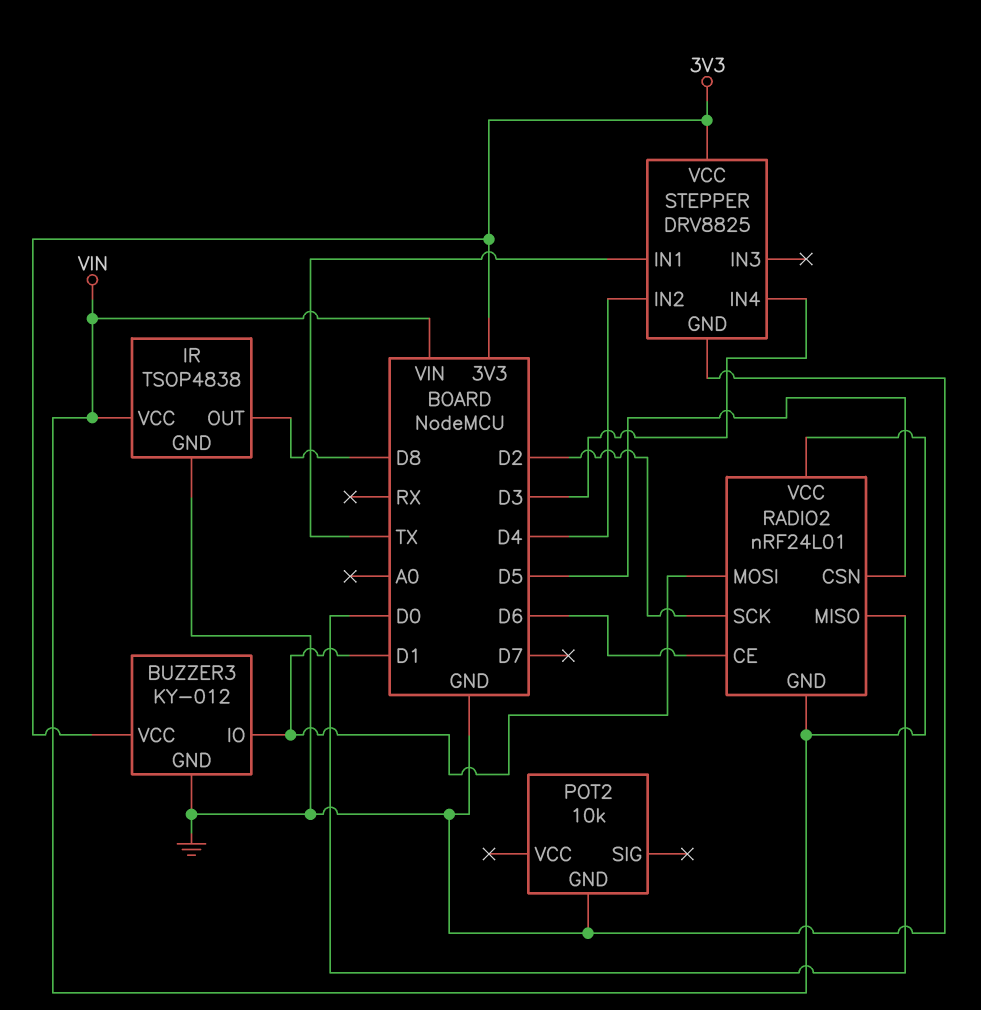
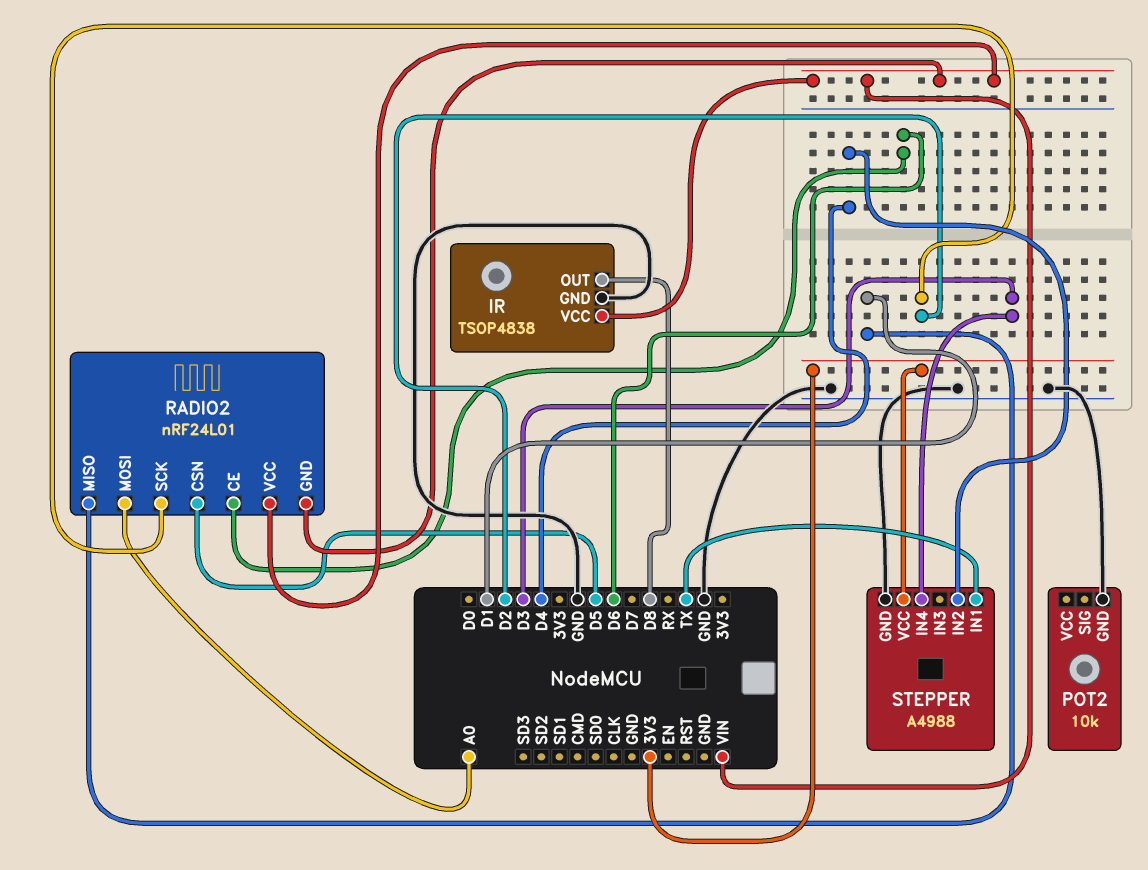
BUZZER3: KY-012 -> none
BUZZER3 pin GND: GND -> none
BUZZER3 pin IO: D1 -> none
BUZZER3 pin VCC: 3V3 -> none
RADIO2 pin MISO: D0 -> D1
RADIO2 pin MOSI: D1 -> A0
STEPPER: DRV8825 -> A4988

